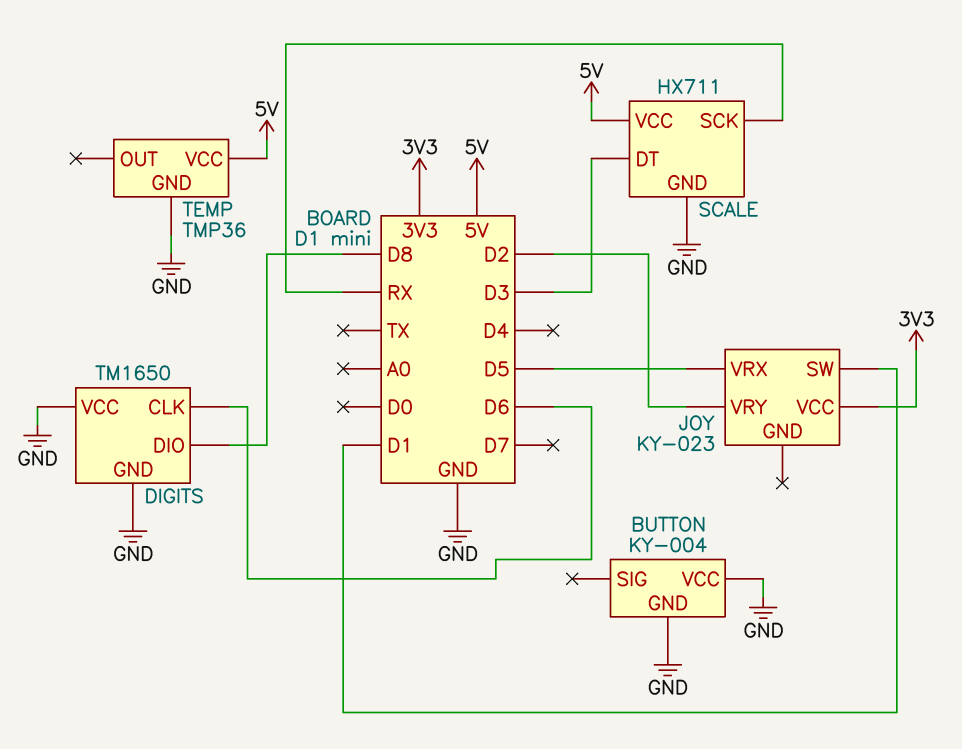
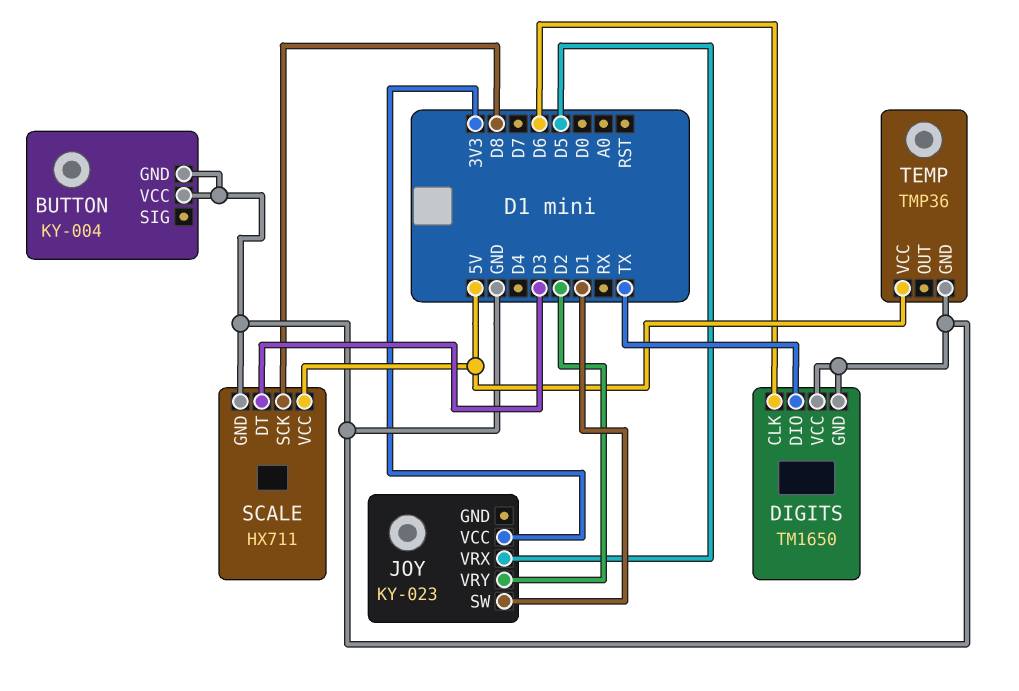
DIGITS pin DIO: D8 -> TX
SCALE pin SCK: RX -> D8

